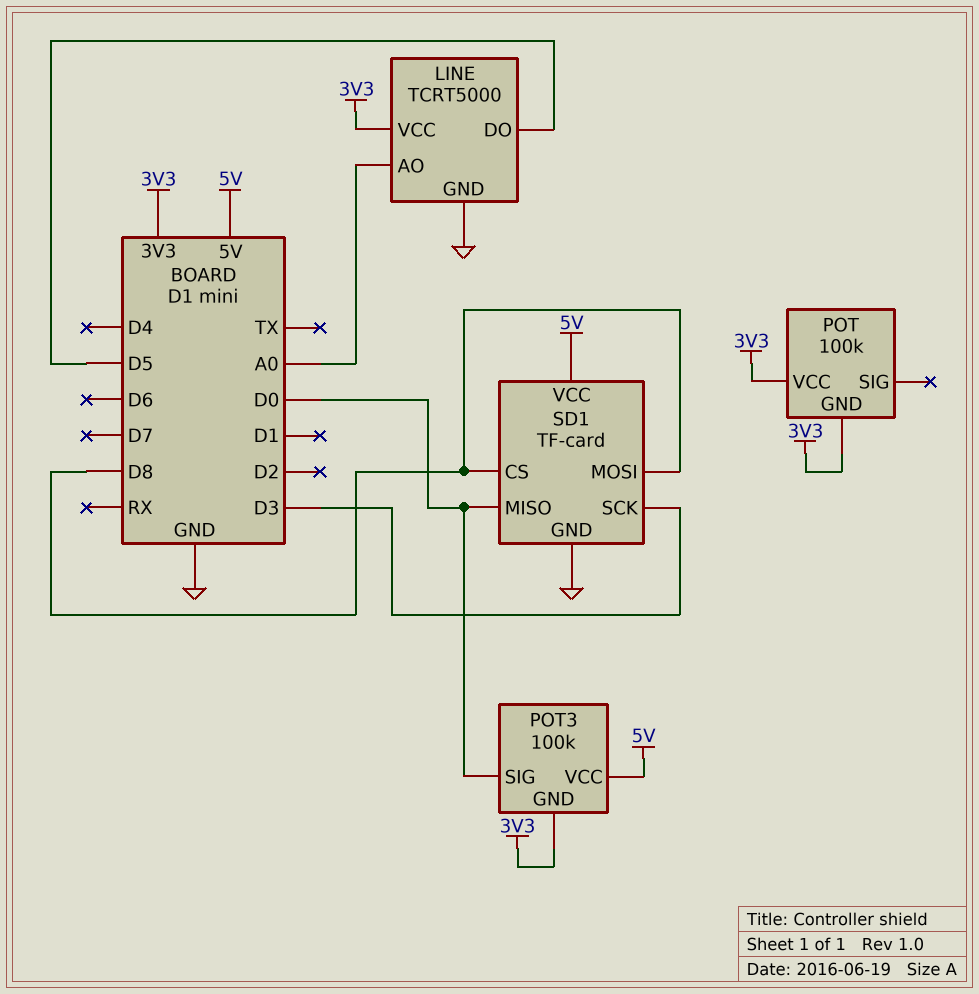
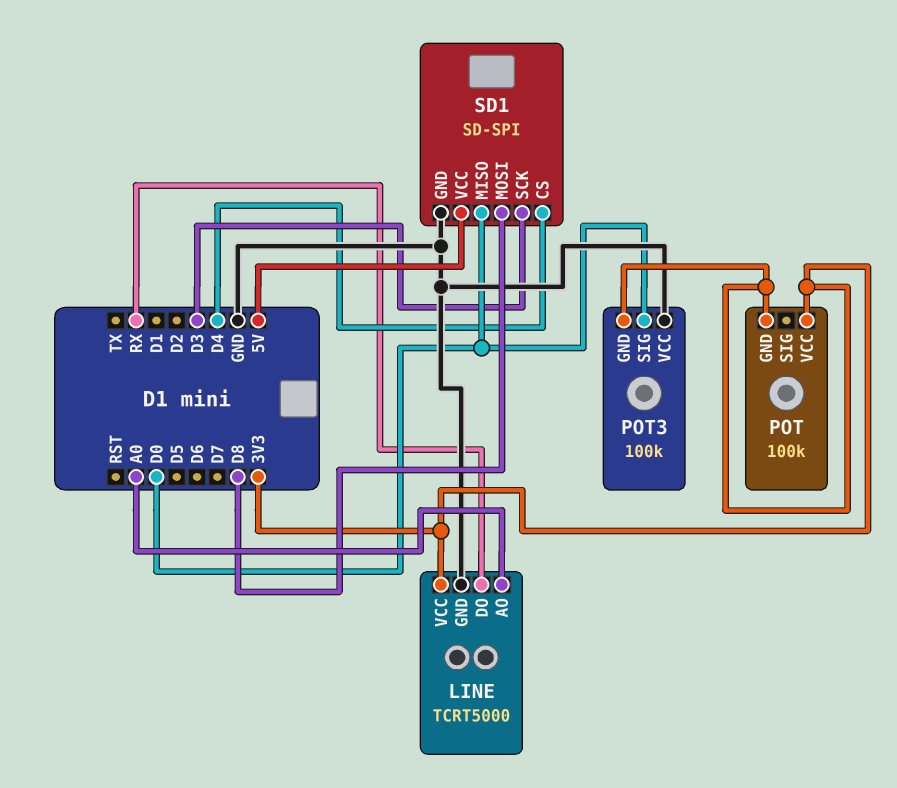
LINE pin DO: D5 -> RX
POT3 pin VCC: 5V -> GND
SD1: TF-card -> SD-SPI
SD1 pin CS: D8 -> D4

